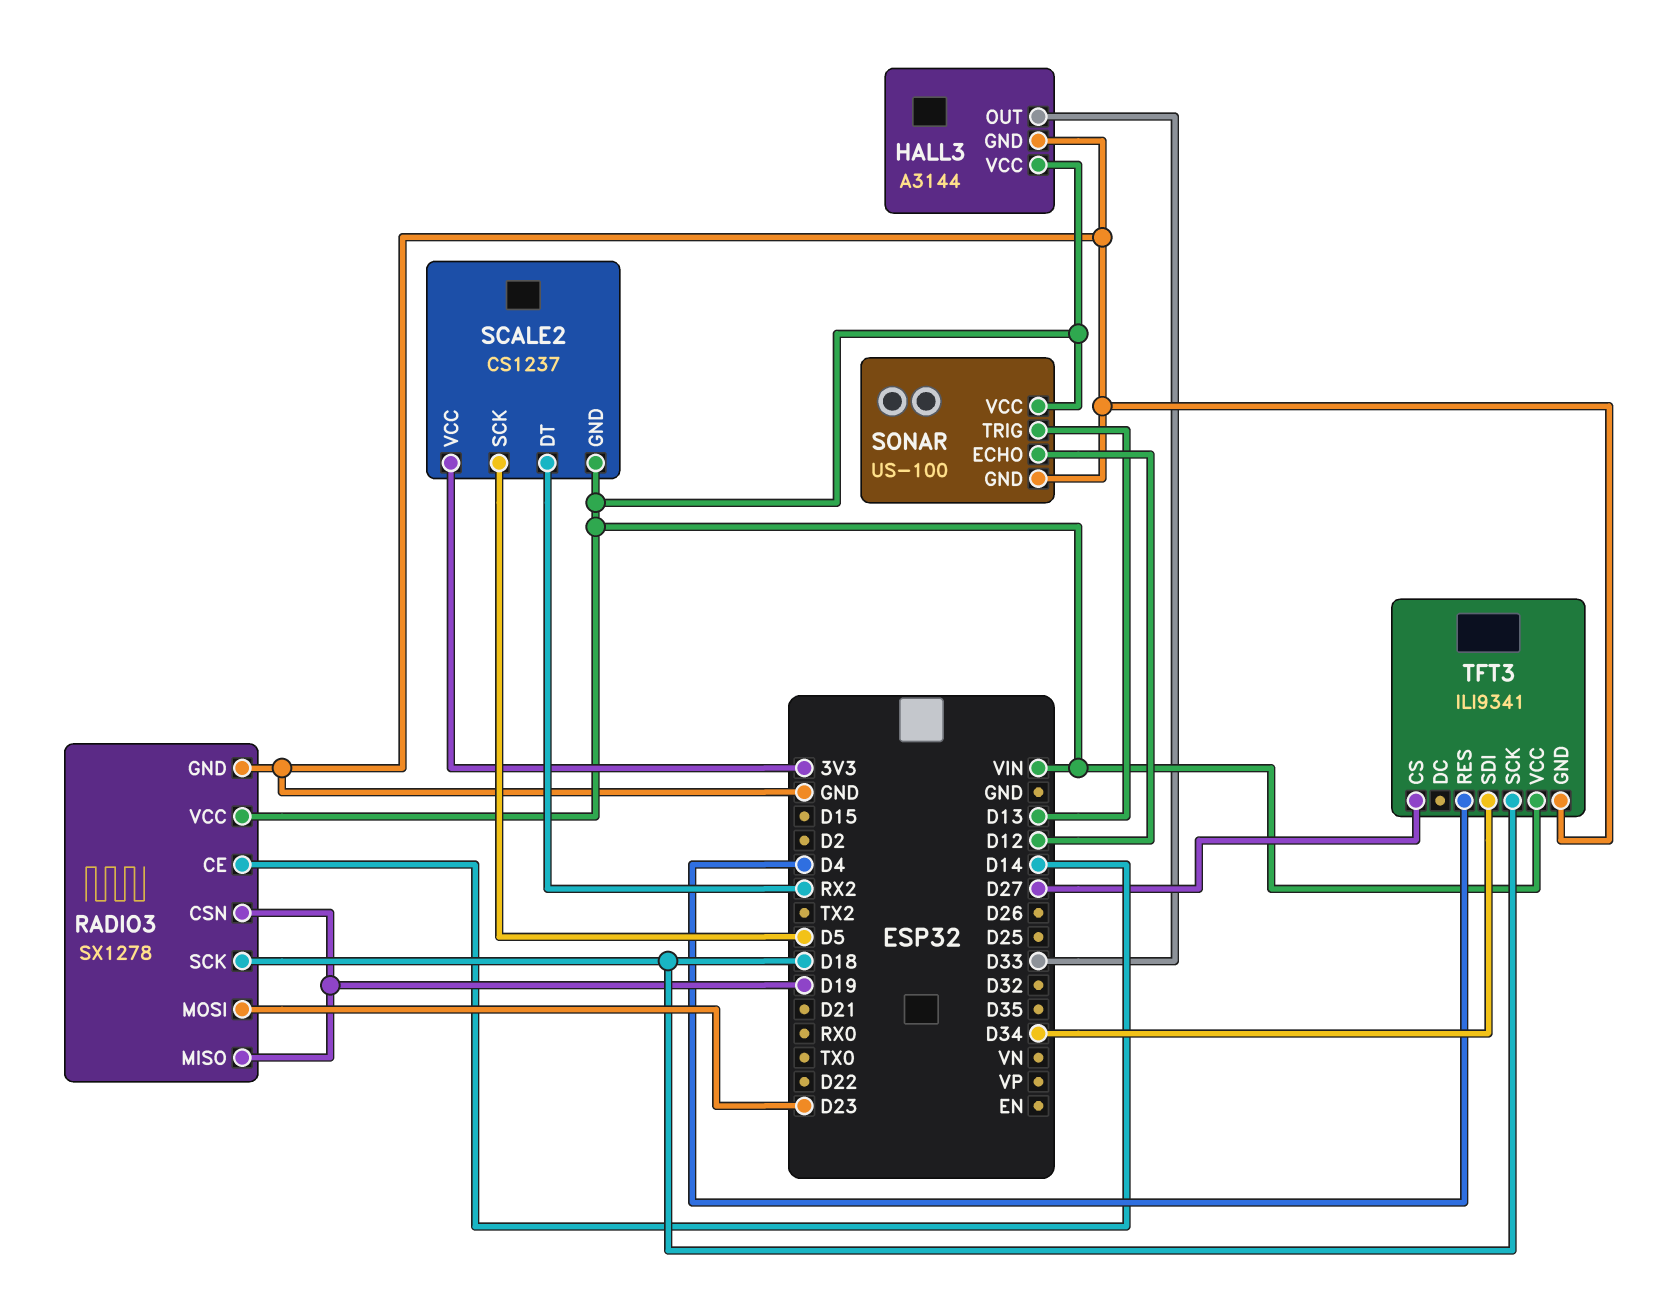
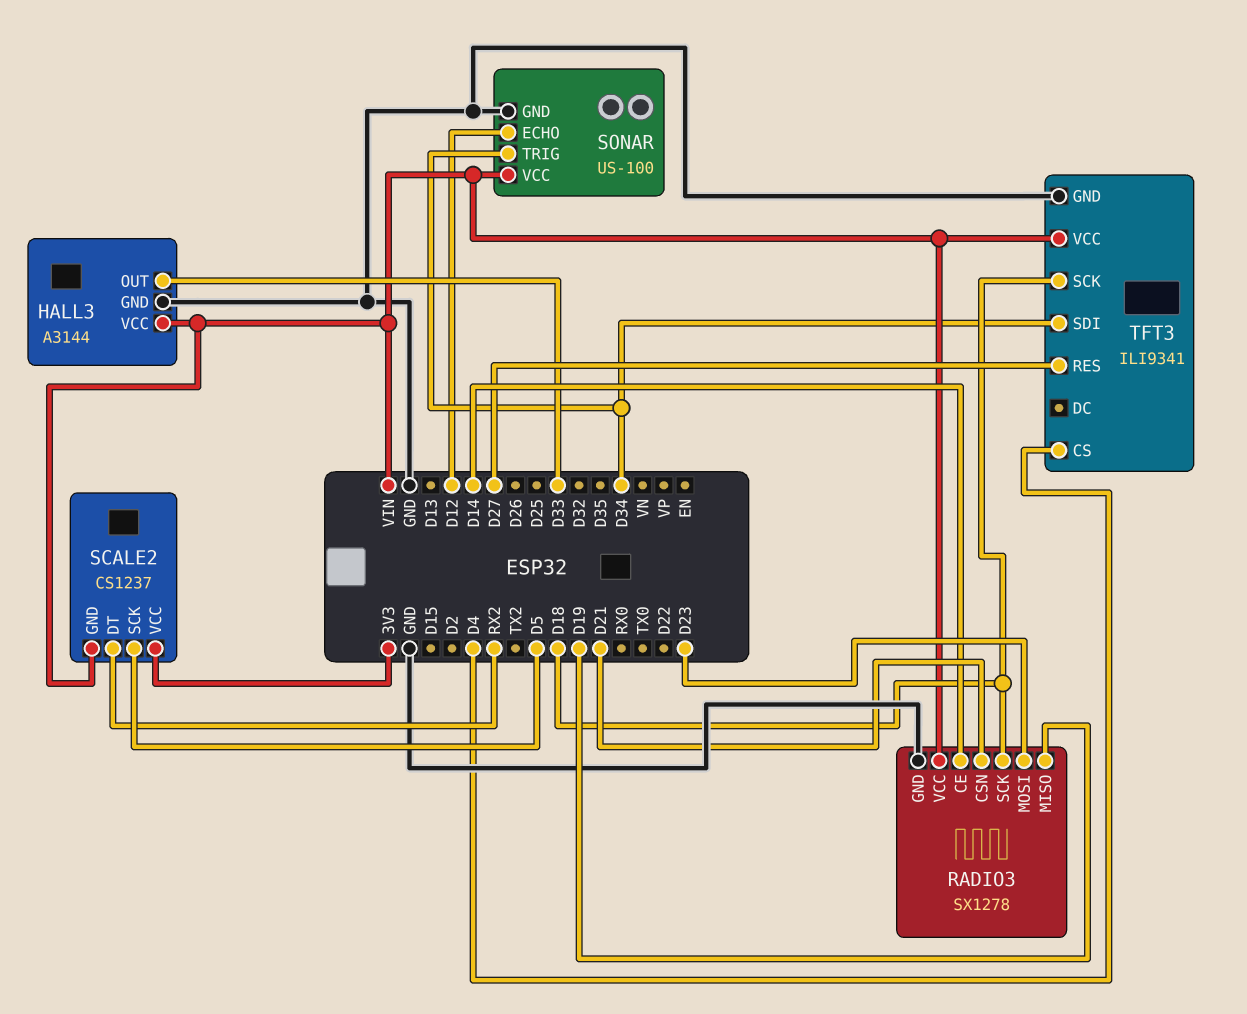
RADIO3 pin CSN: D19 -> D21
SONAR pin TRIG: D13 -> D34
TFT3 pin CS: D27 -> D4
TFT3 pin RES: D4 -> D27

